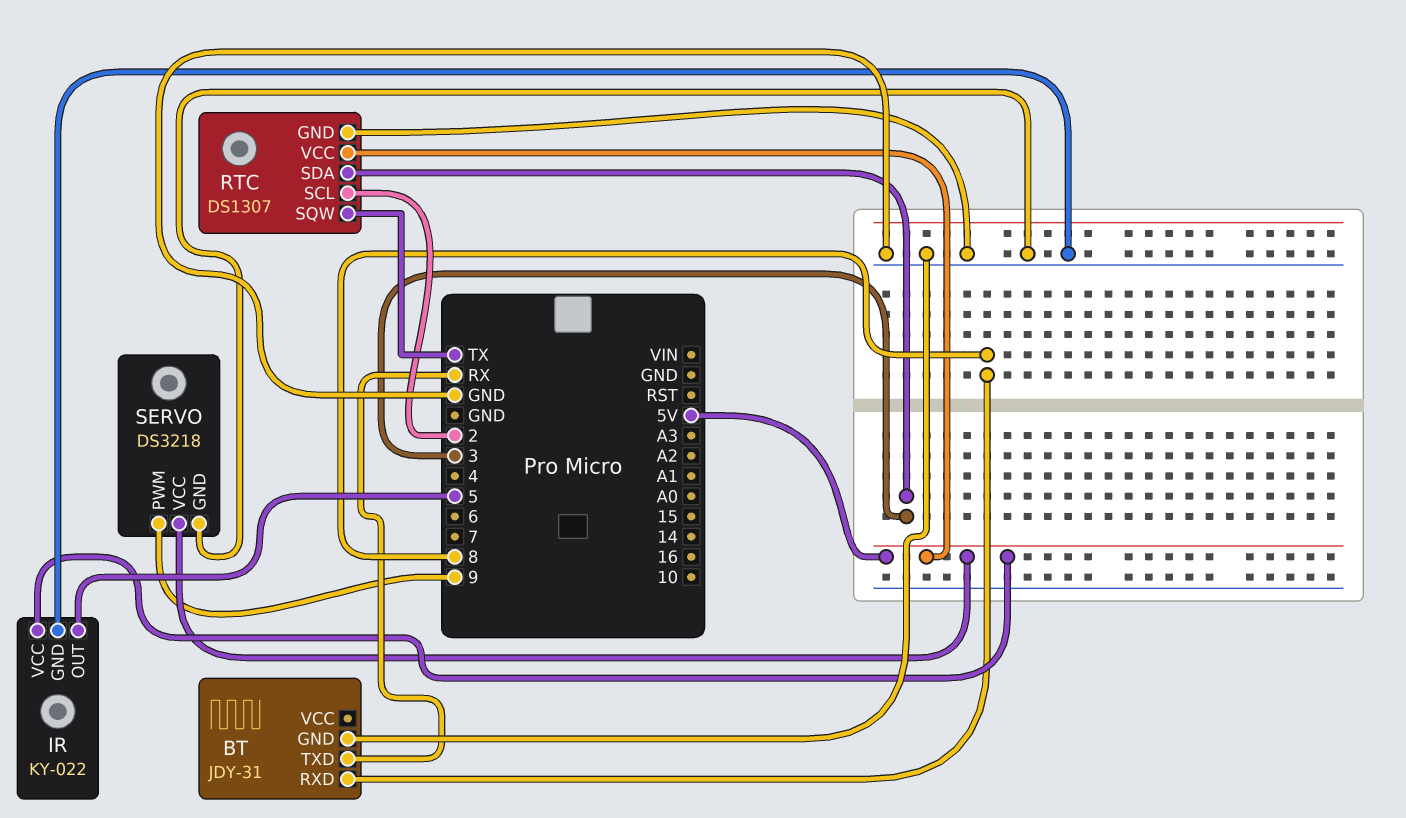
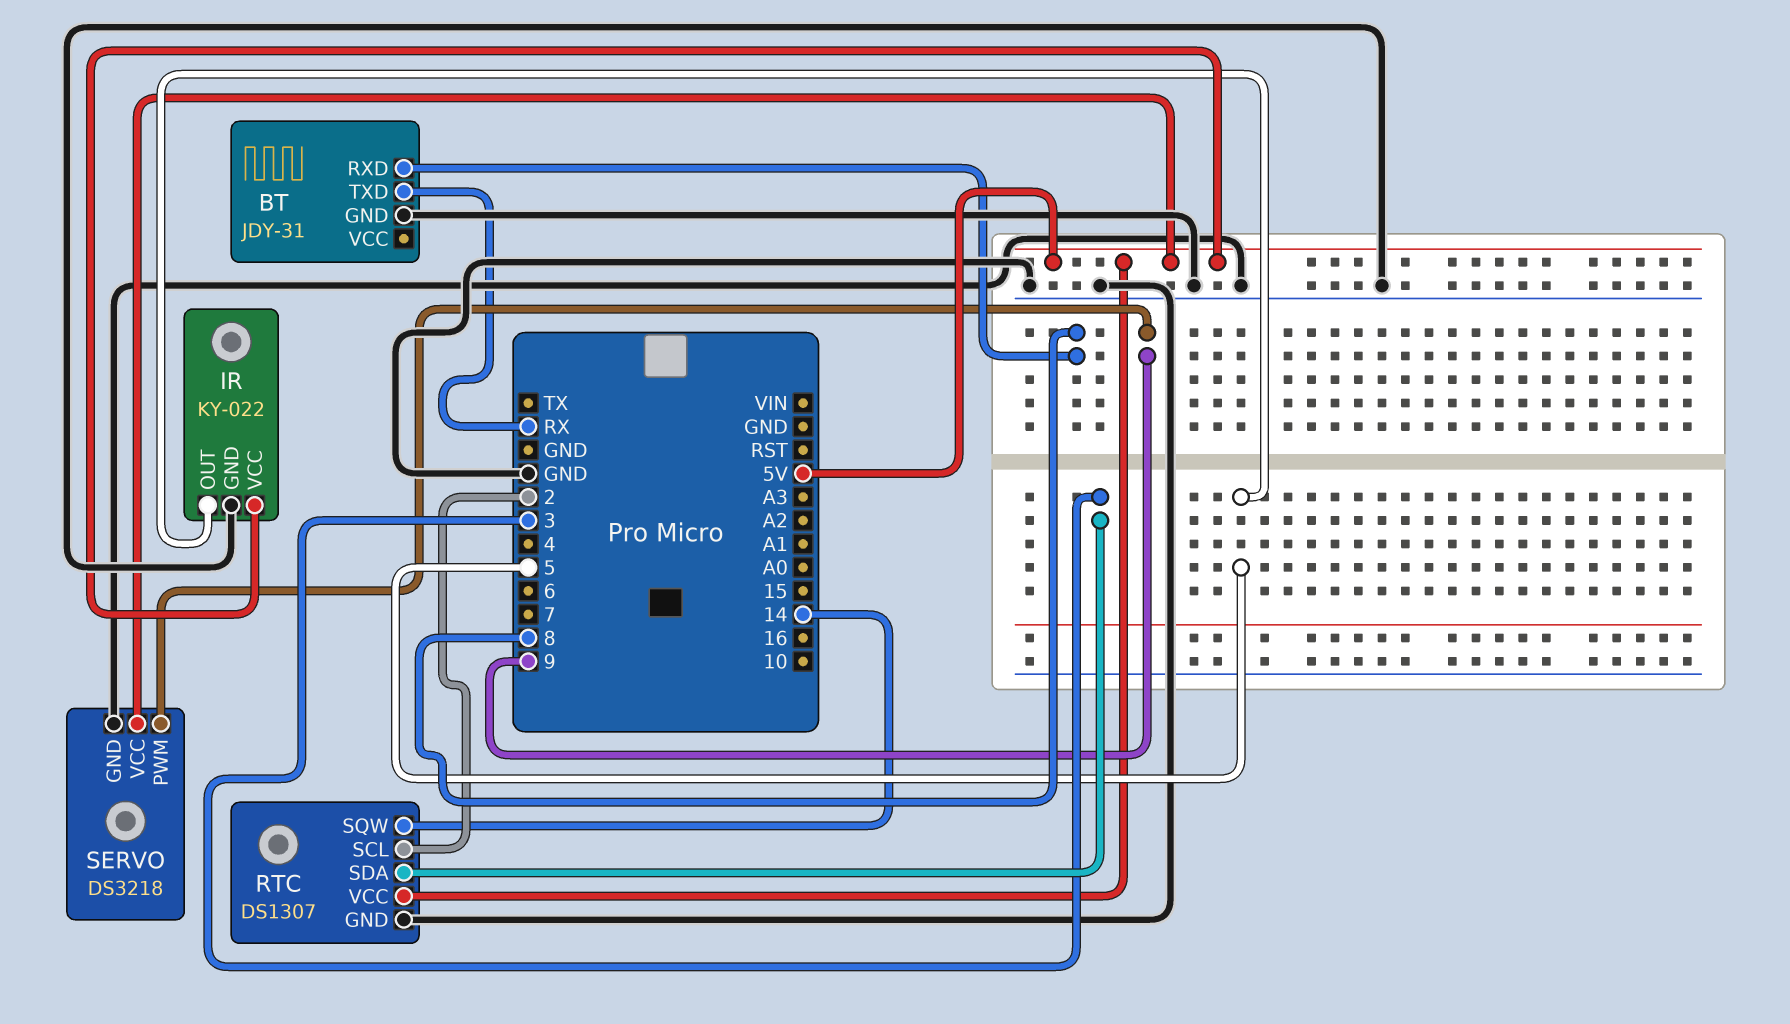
RTC pin SQW: TX -> 14

